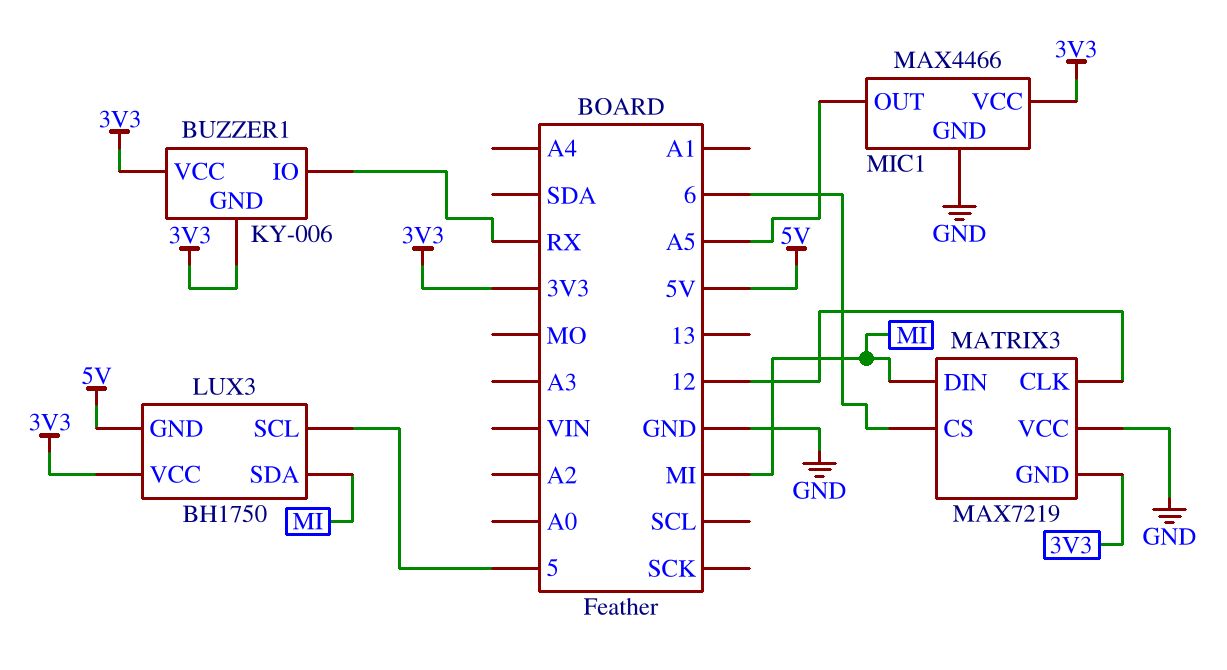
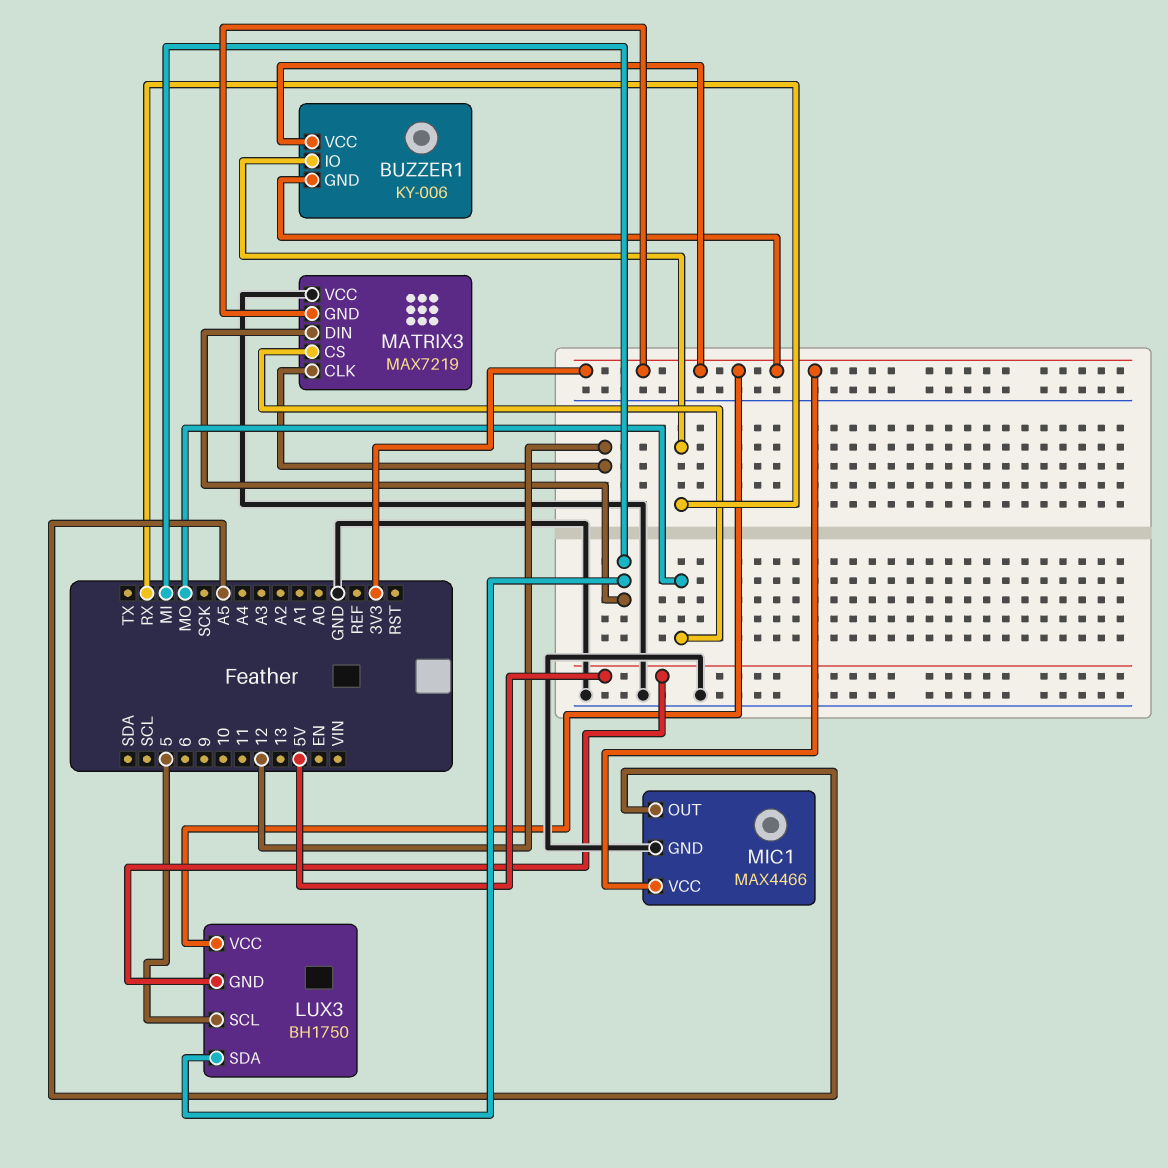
MATRIX3 pin CS: 6 -> MO

